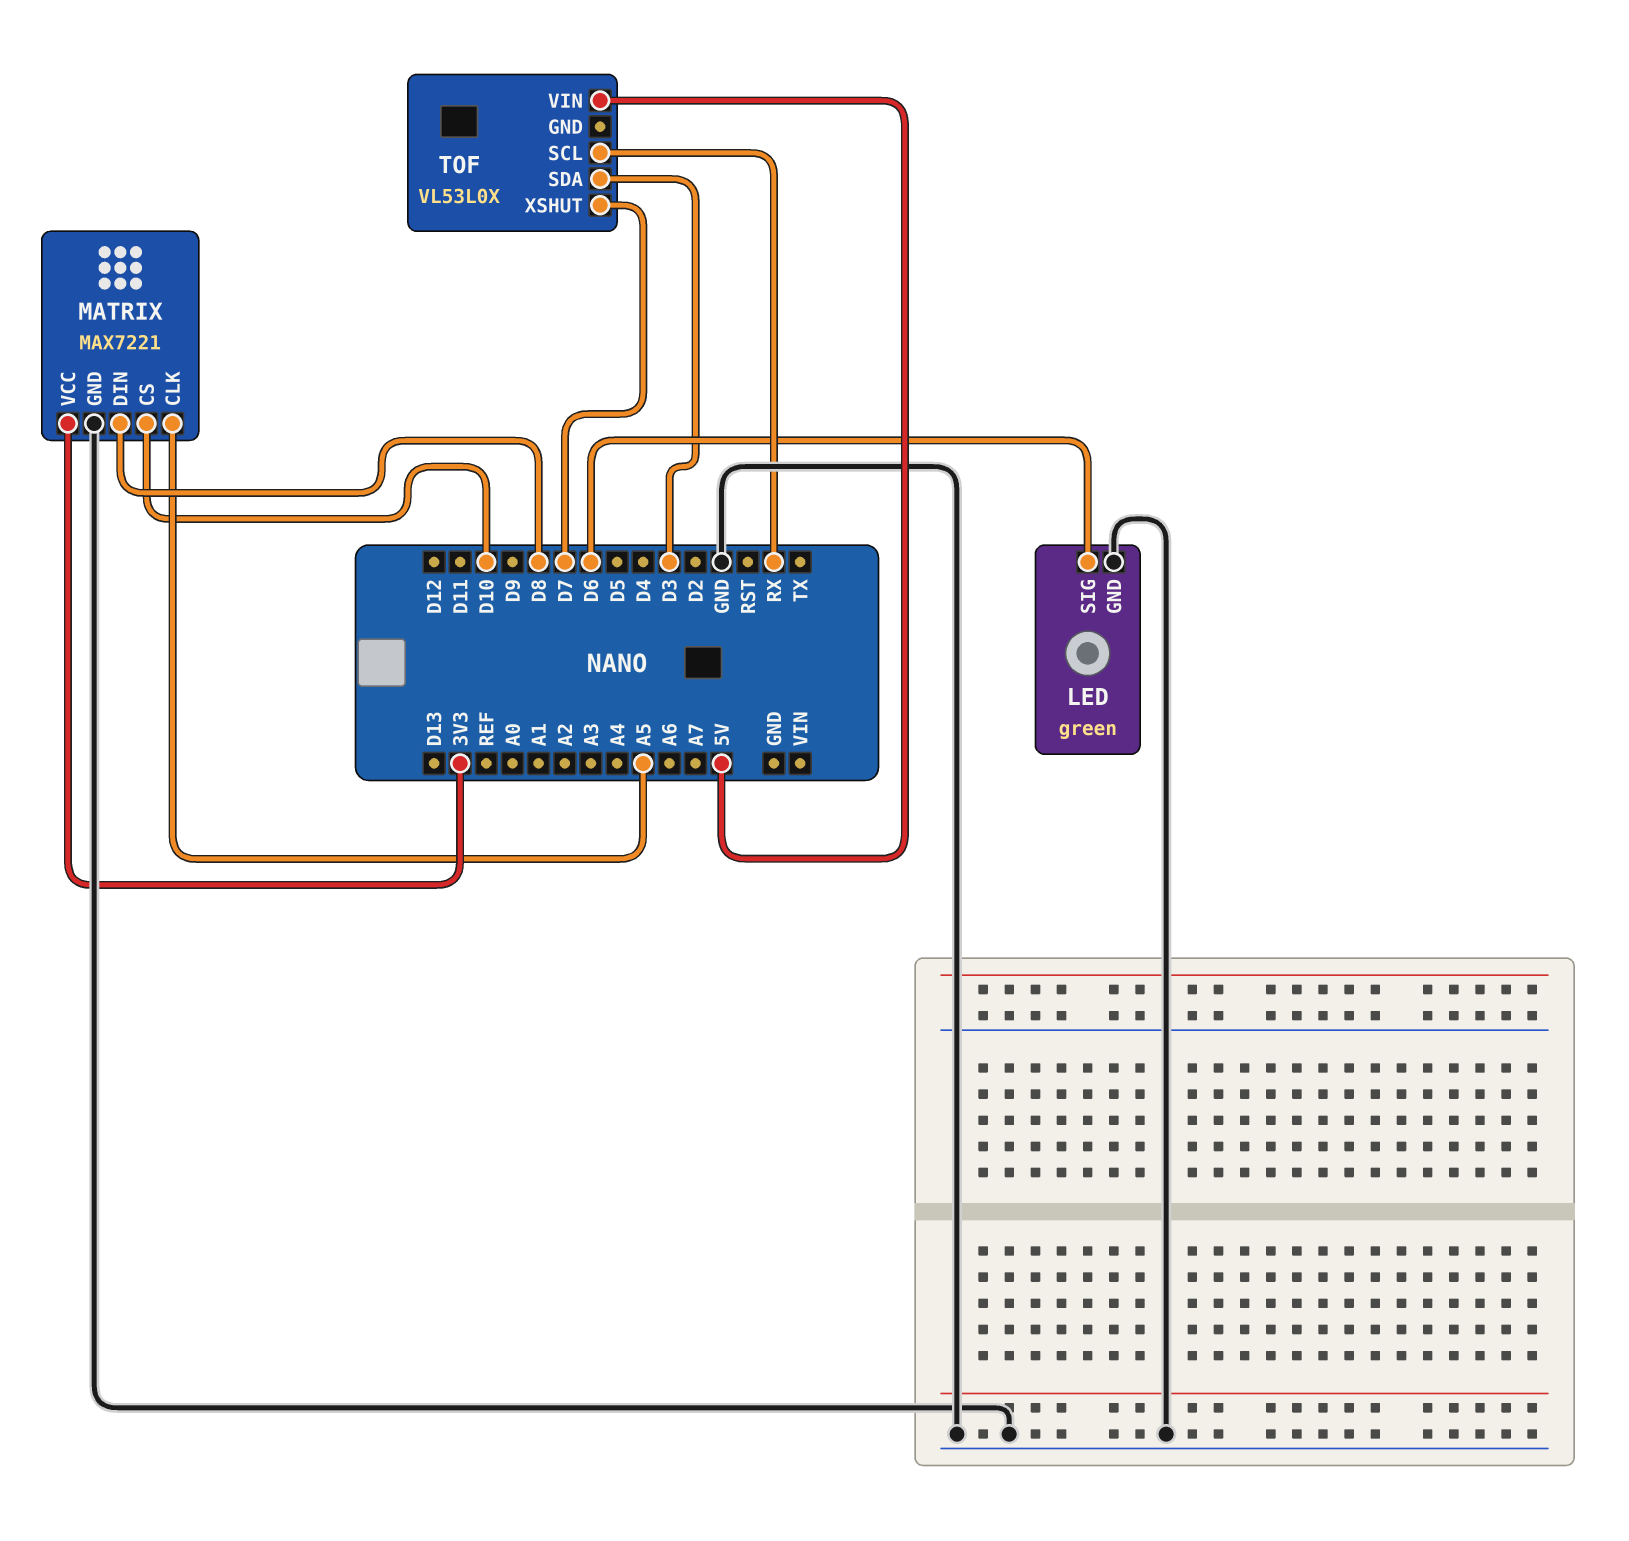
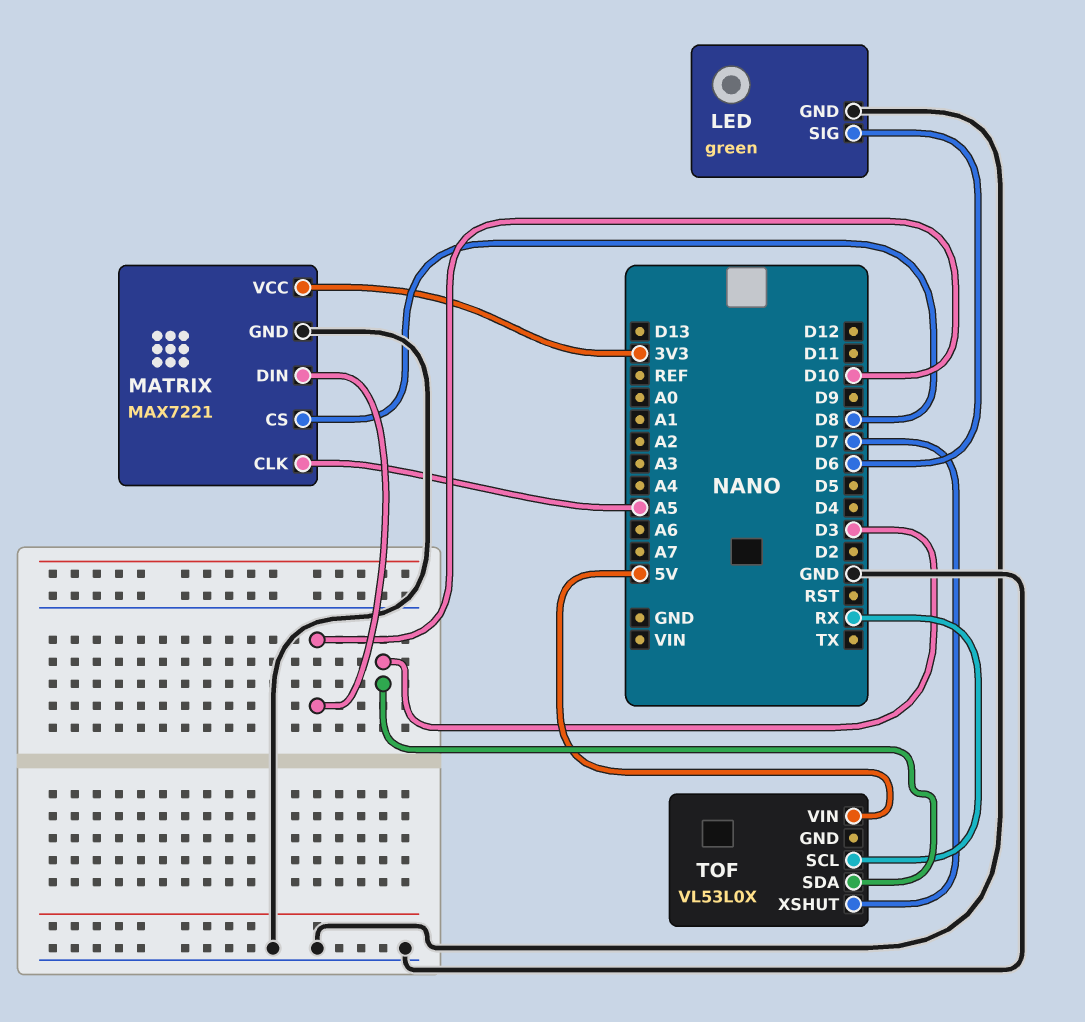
MATRIX pin CS: D10 -> D8
MATRIX pin DIN: D8 -> D10

